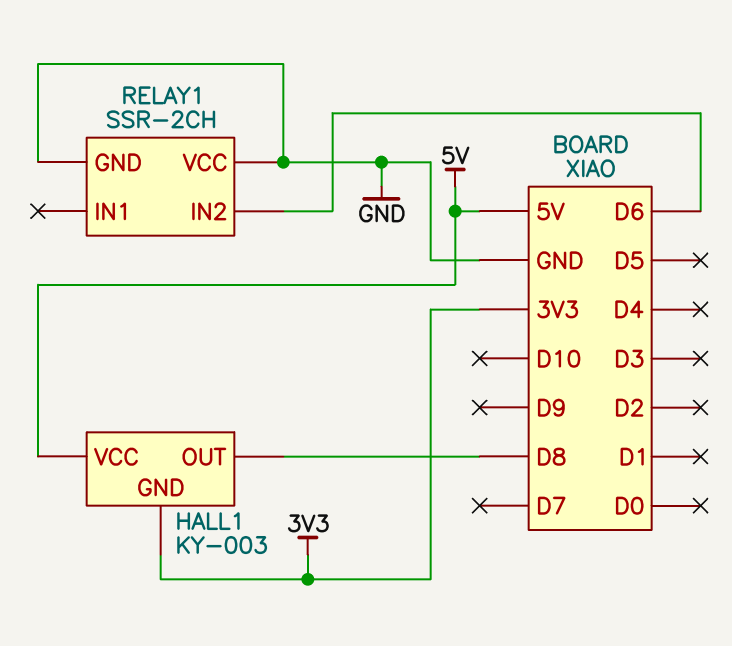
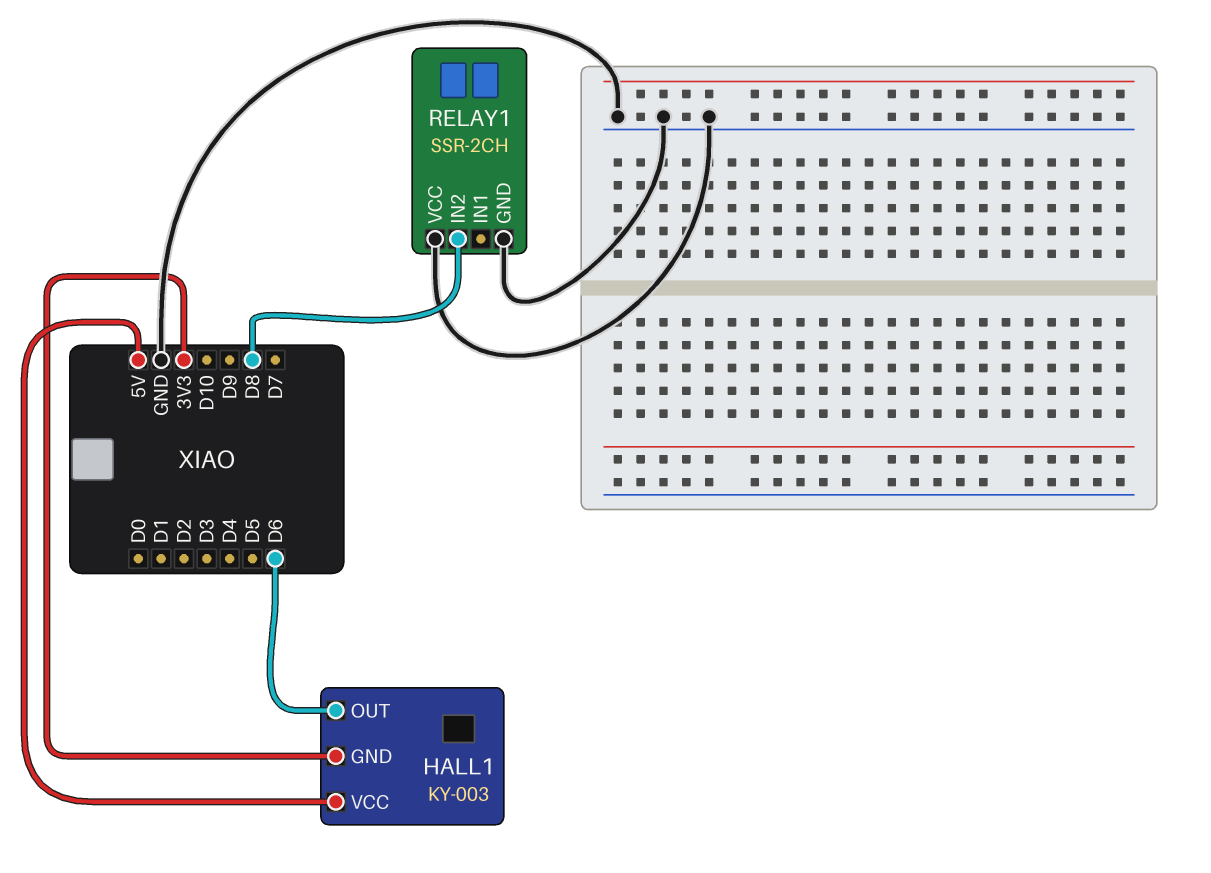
HALL1 pin OUT: D8 -> D6
RELAY1 pin IN2: D6 -> D8

